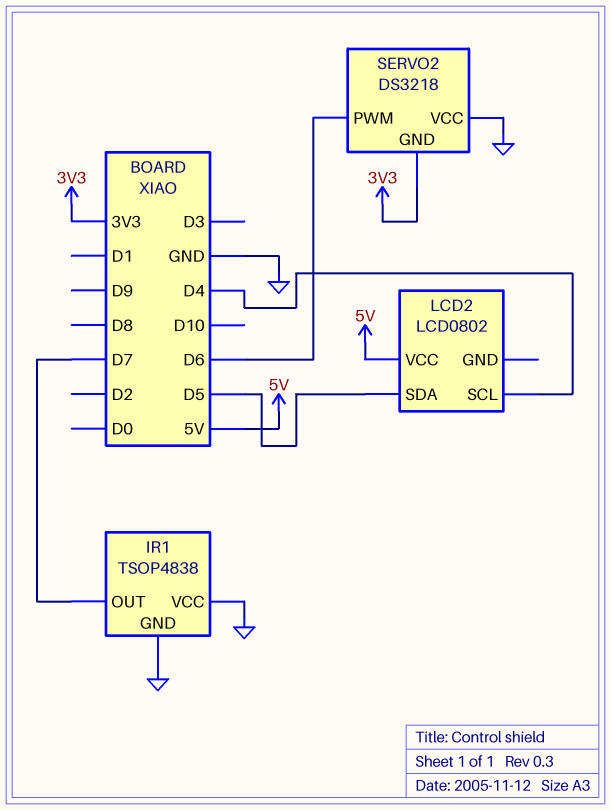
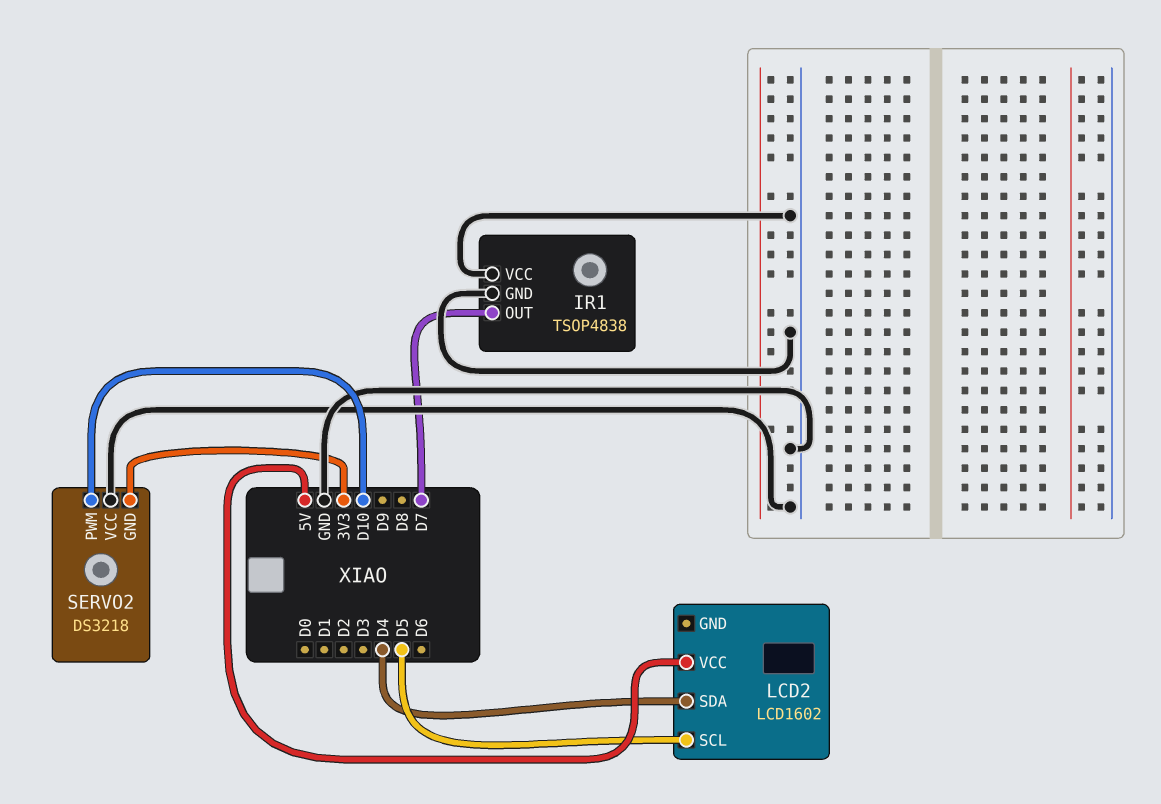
LCD2: LCD0802 -> LCD1602
LCD2 pin SCL: D4 -> D5
LCD2 pin SDA: D5 -> D4
SERVO2 pin PWM: D6 -> D10

